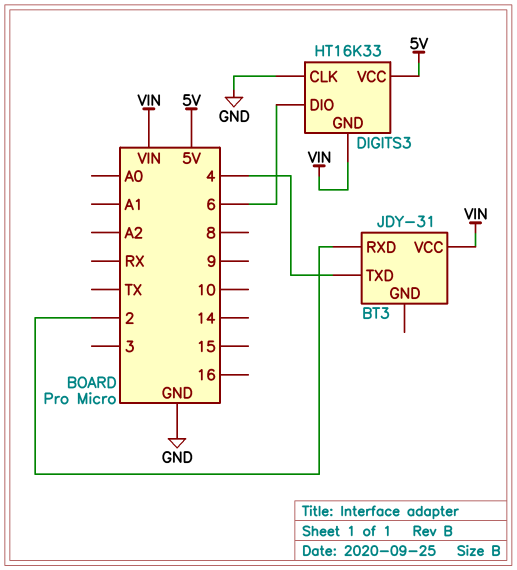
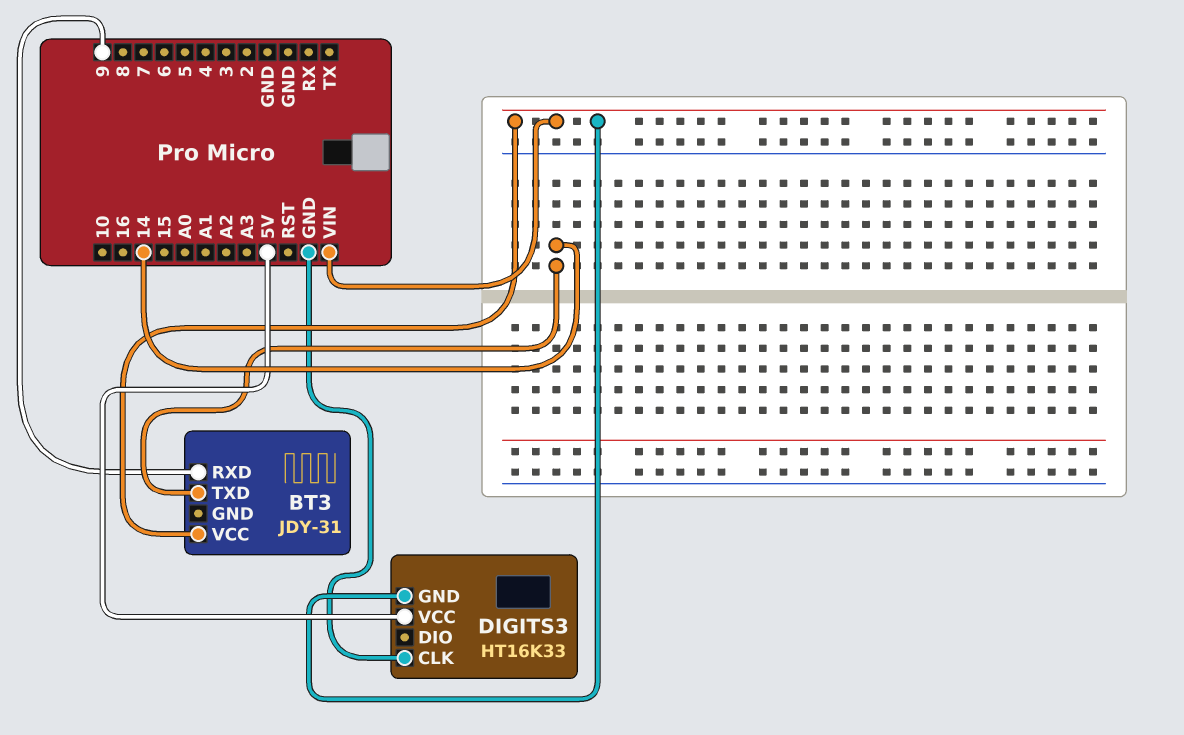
BT3 pin RXD: 2 -> 9
BT3 pin TXD: 4 -> 14
DIGITS3 pin DIO: 6 -> none

